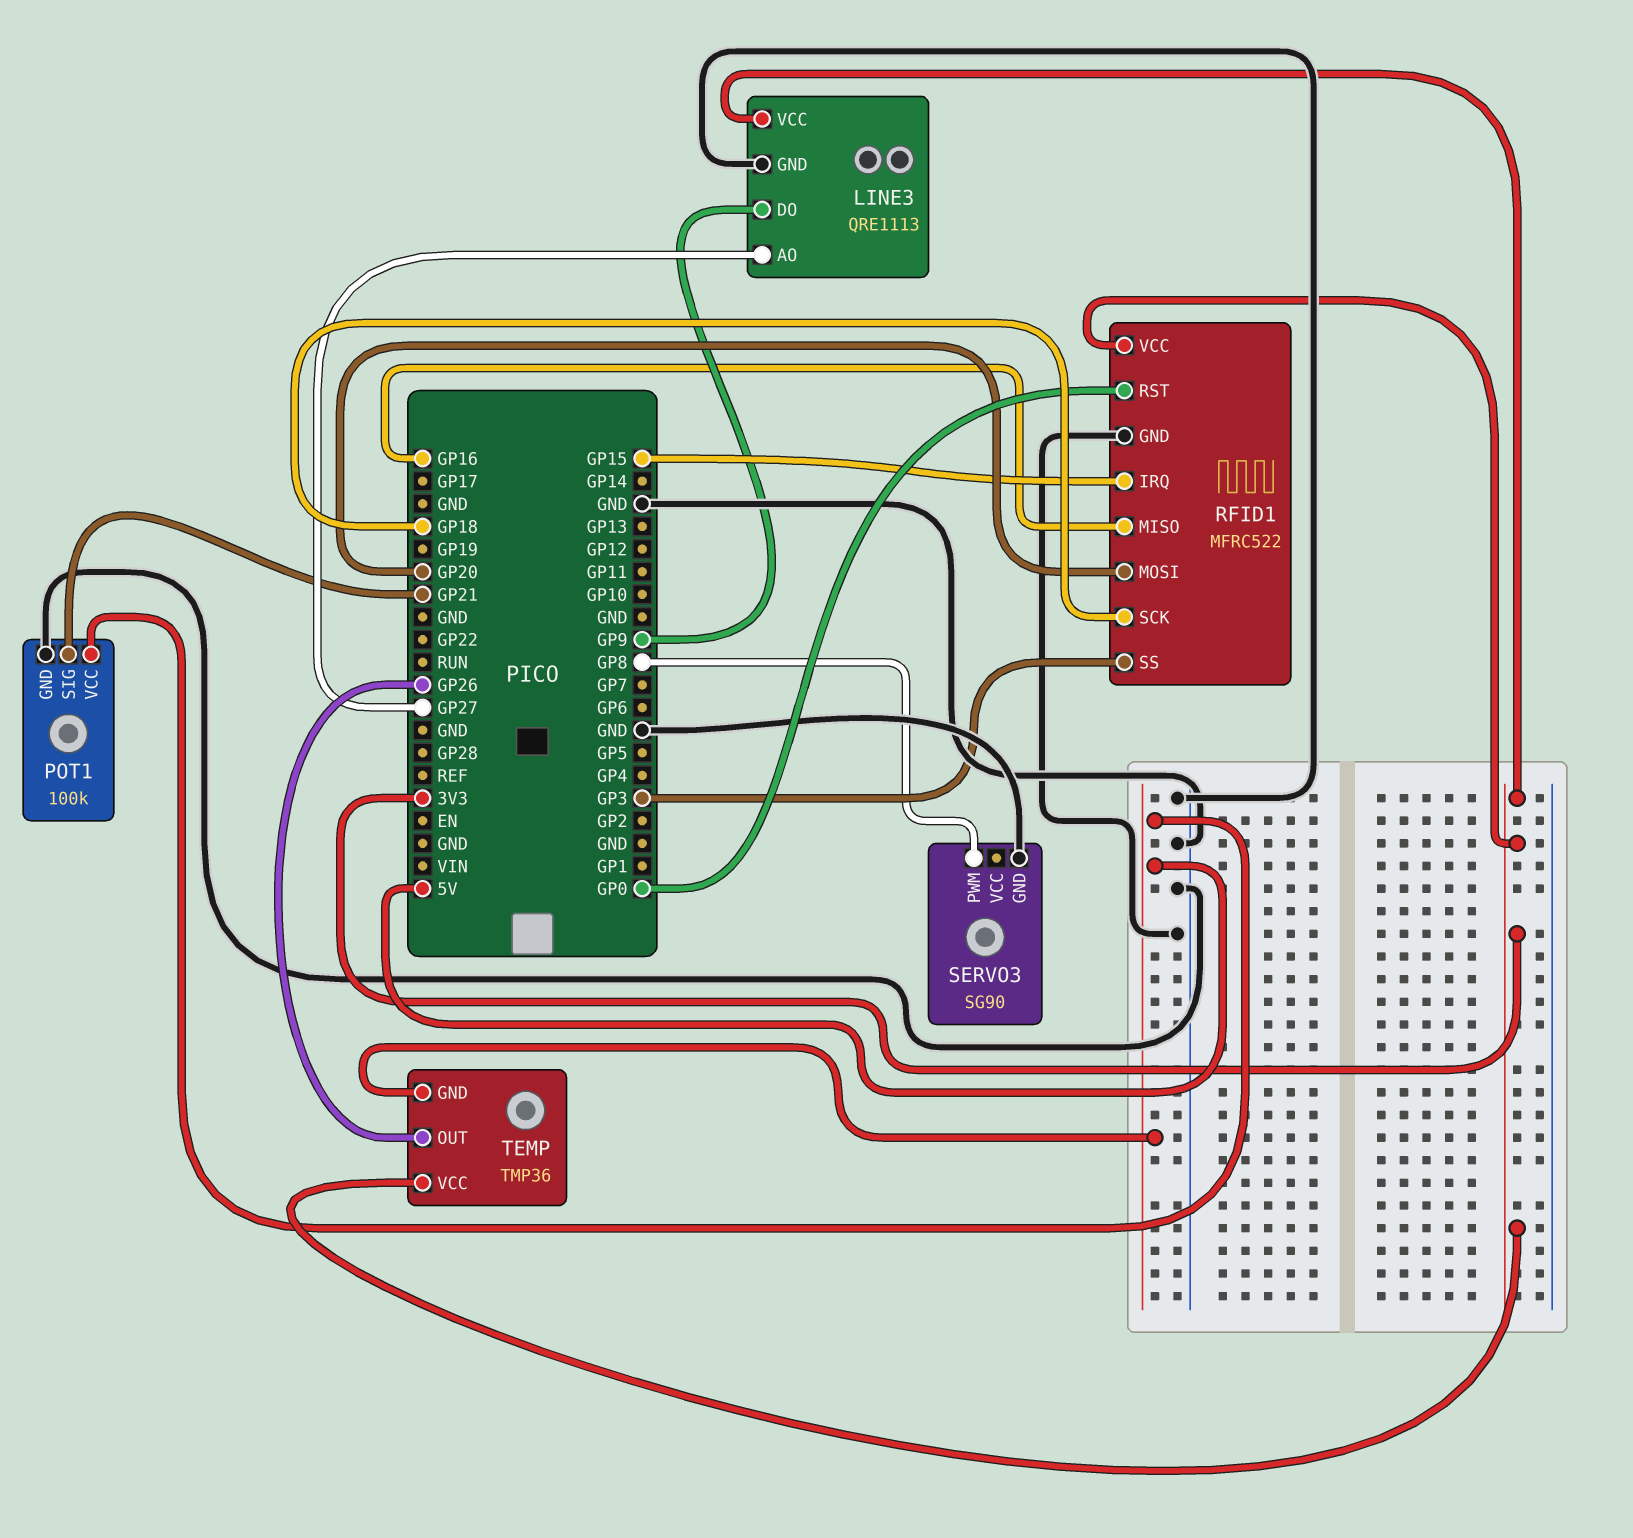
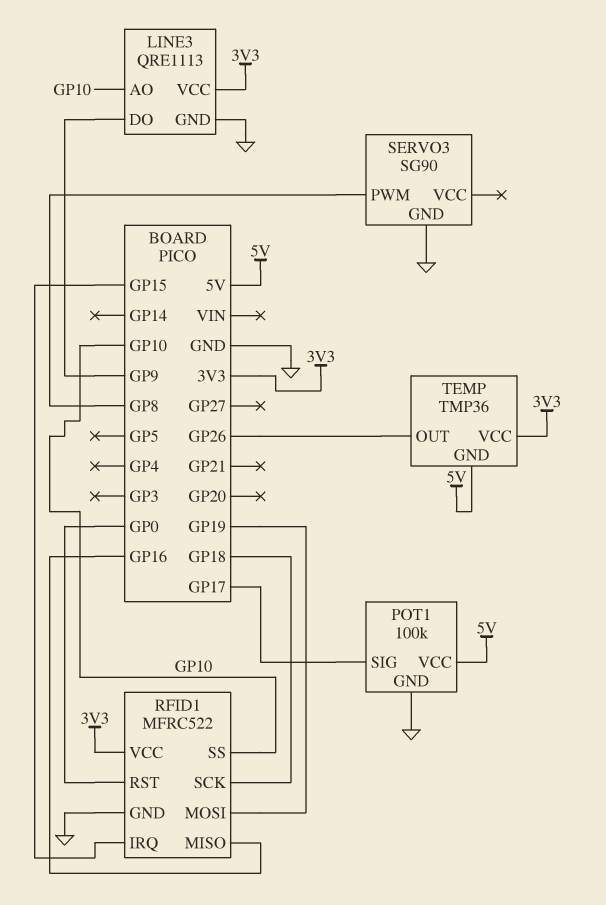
LINE3 pin AO: GP27 -> GP10
POT1 pin SIG: GP21 -> GP17
RFID1 pin MOSI: GP20 -> GP19
RFID1 pin SS: GP3 -> GP10

